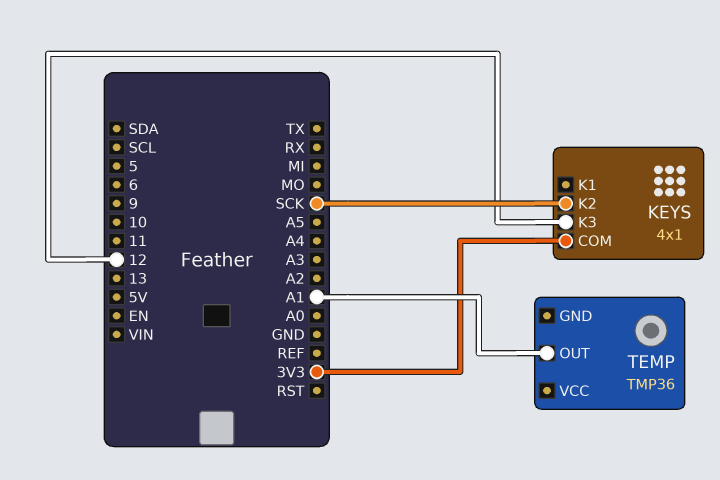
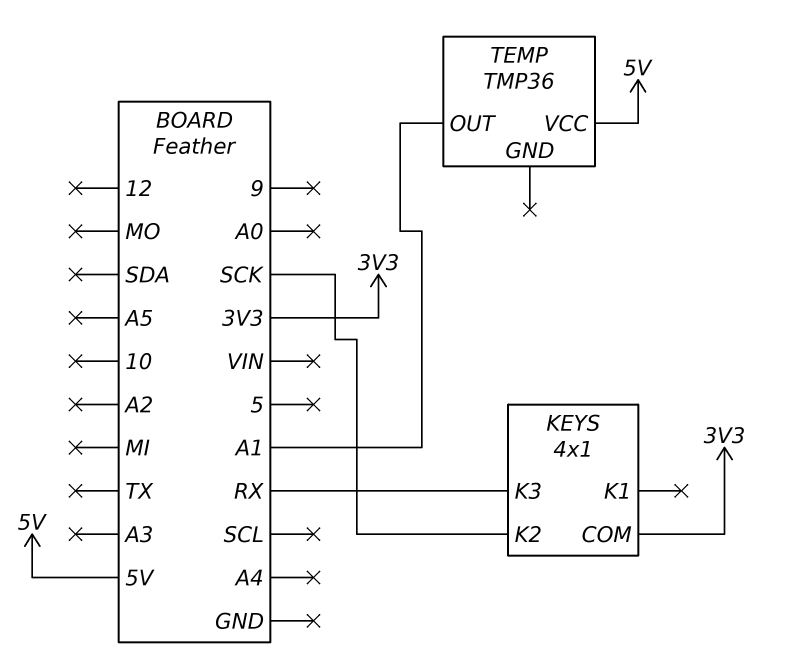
KEYS pin K3: 12 -> RX
TEMP pin VCC: none -> 5V

